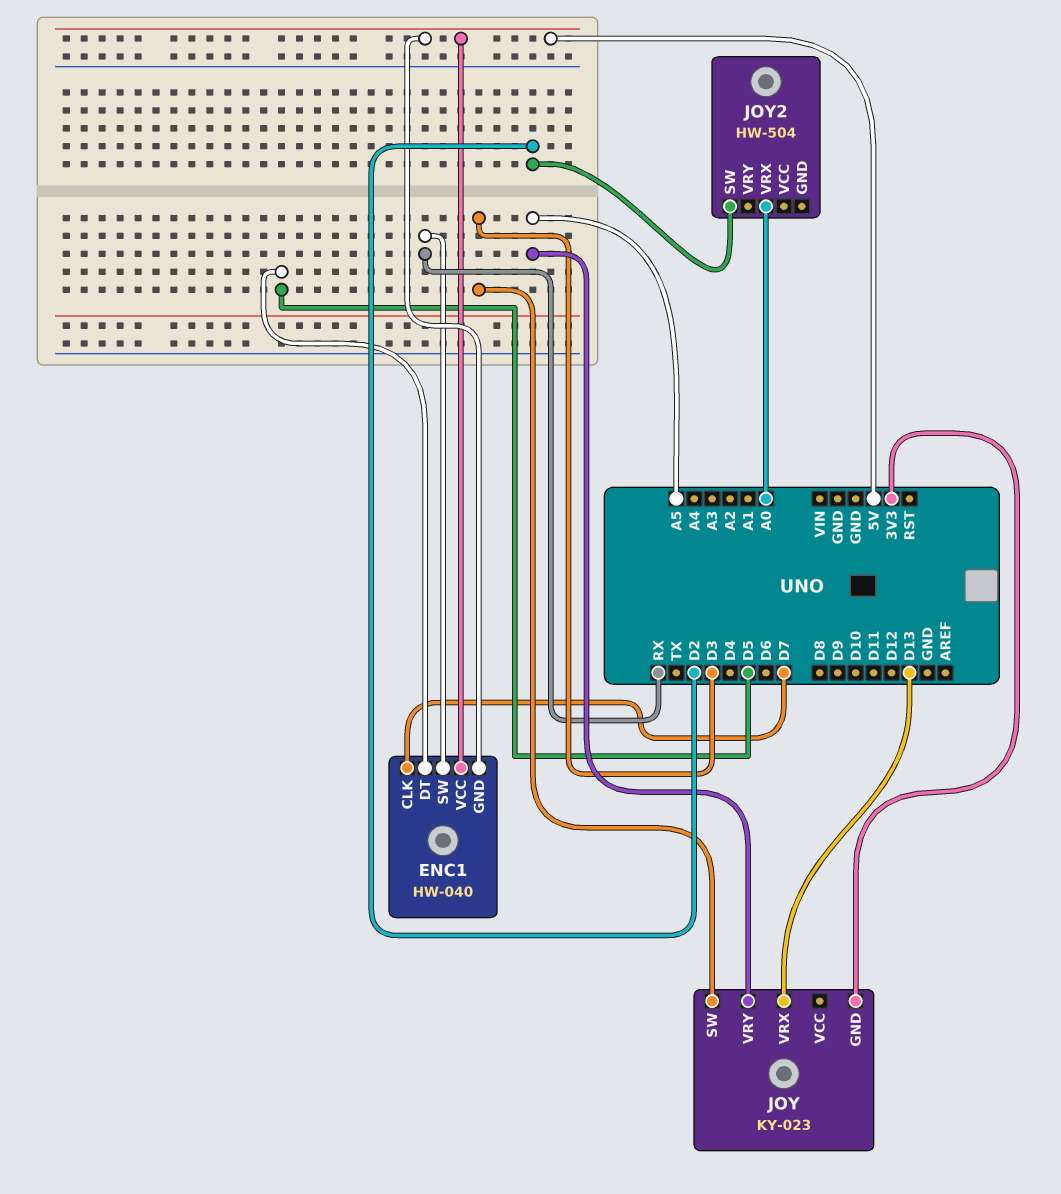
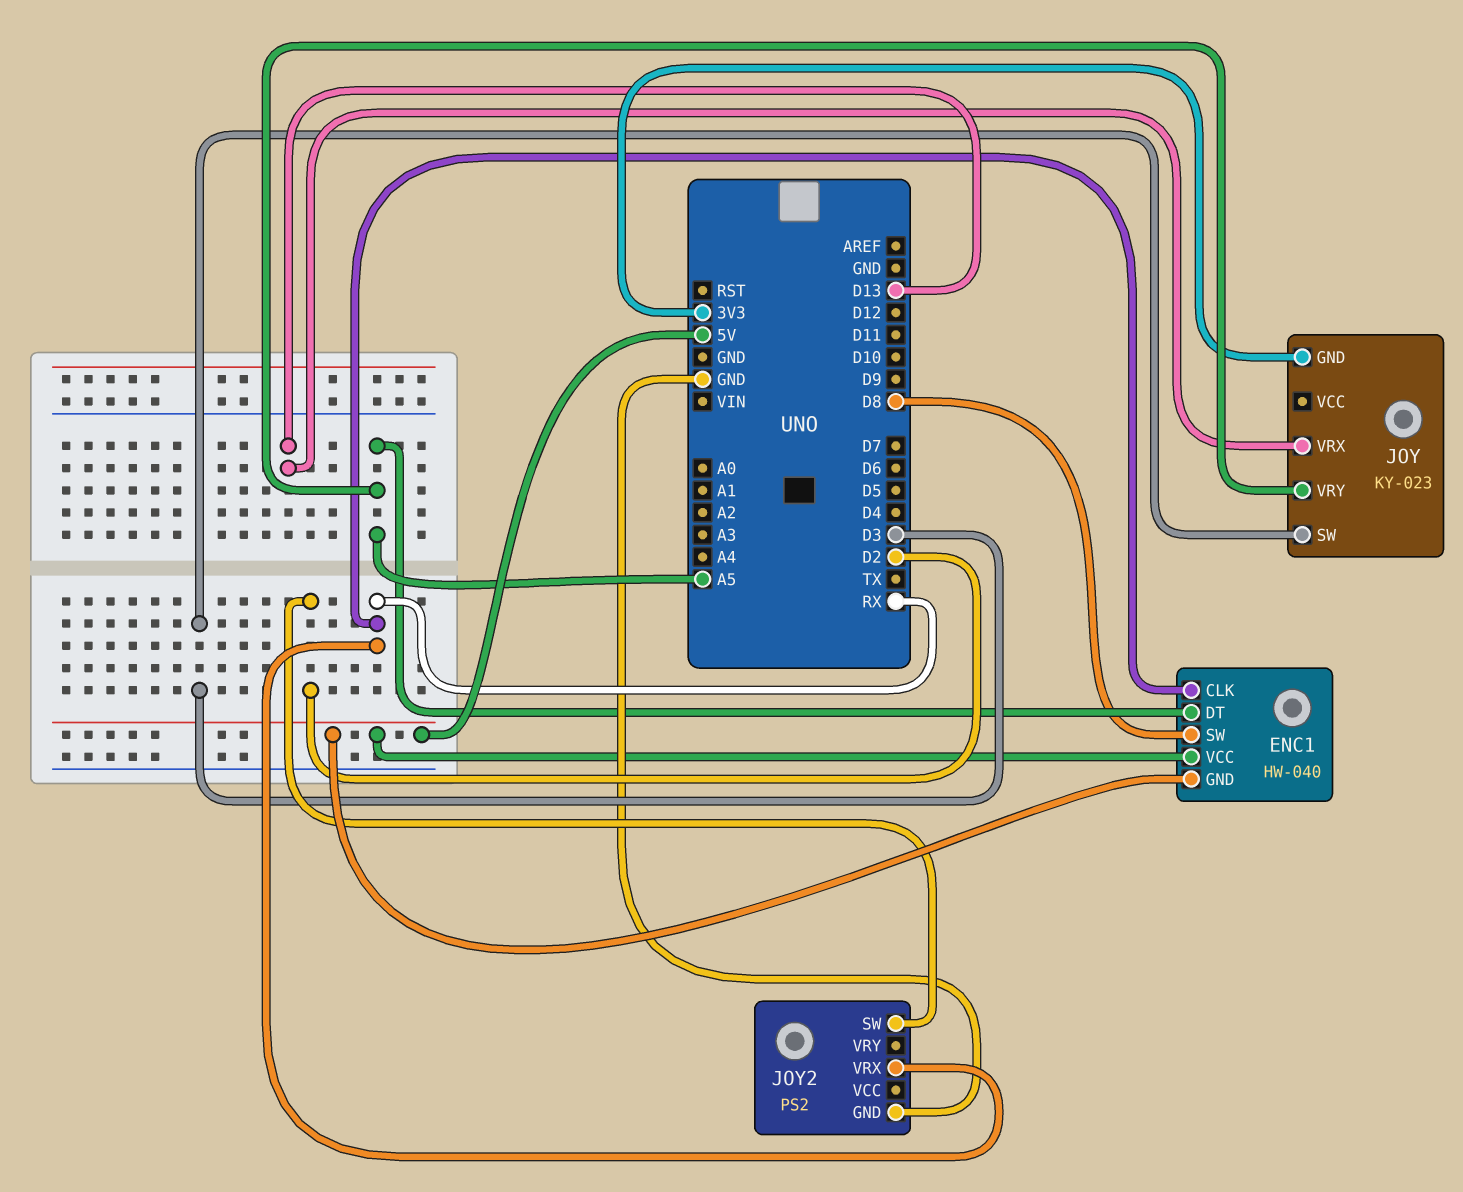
ENC1 pin CLK: D7 -> RX
ENC1 pin DT: D5 -> A5
ENC1 pin SW: RX -> D8
JOY2: HW-504 -> PS2
JOY2 pin GND: none -> GND
JOY2 pin VRX: A0 -> RX

